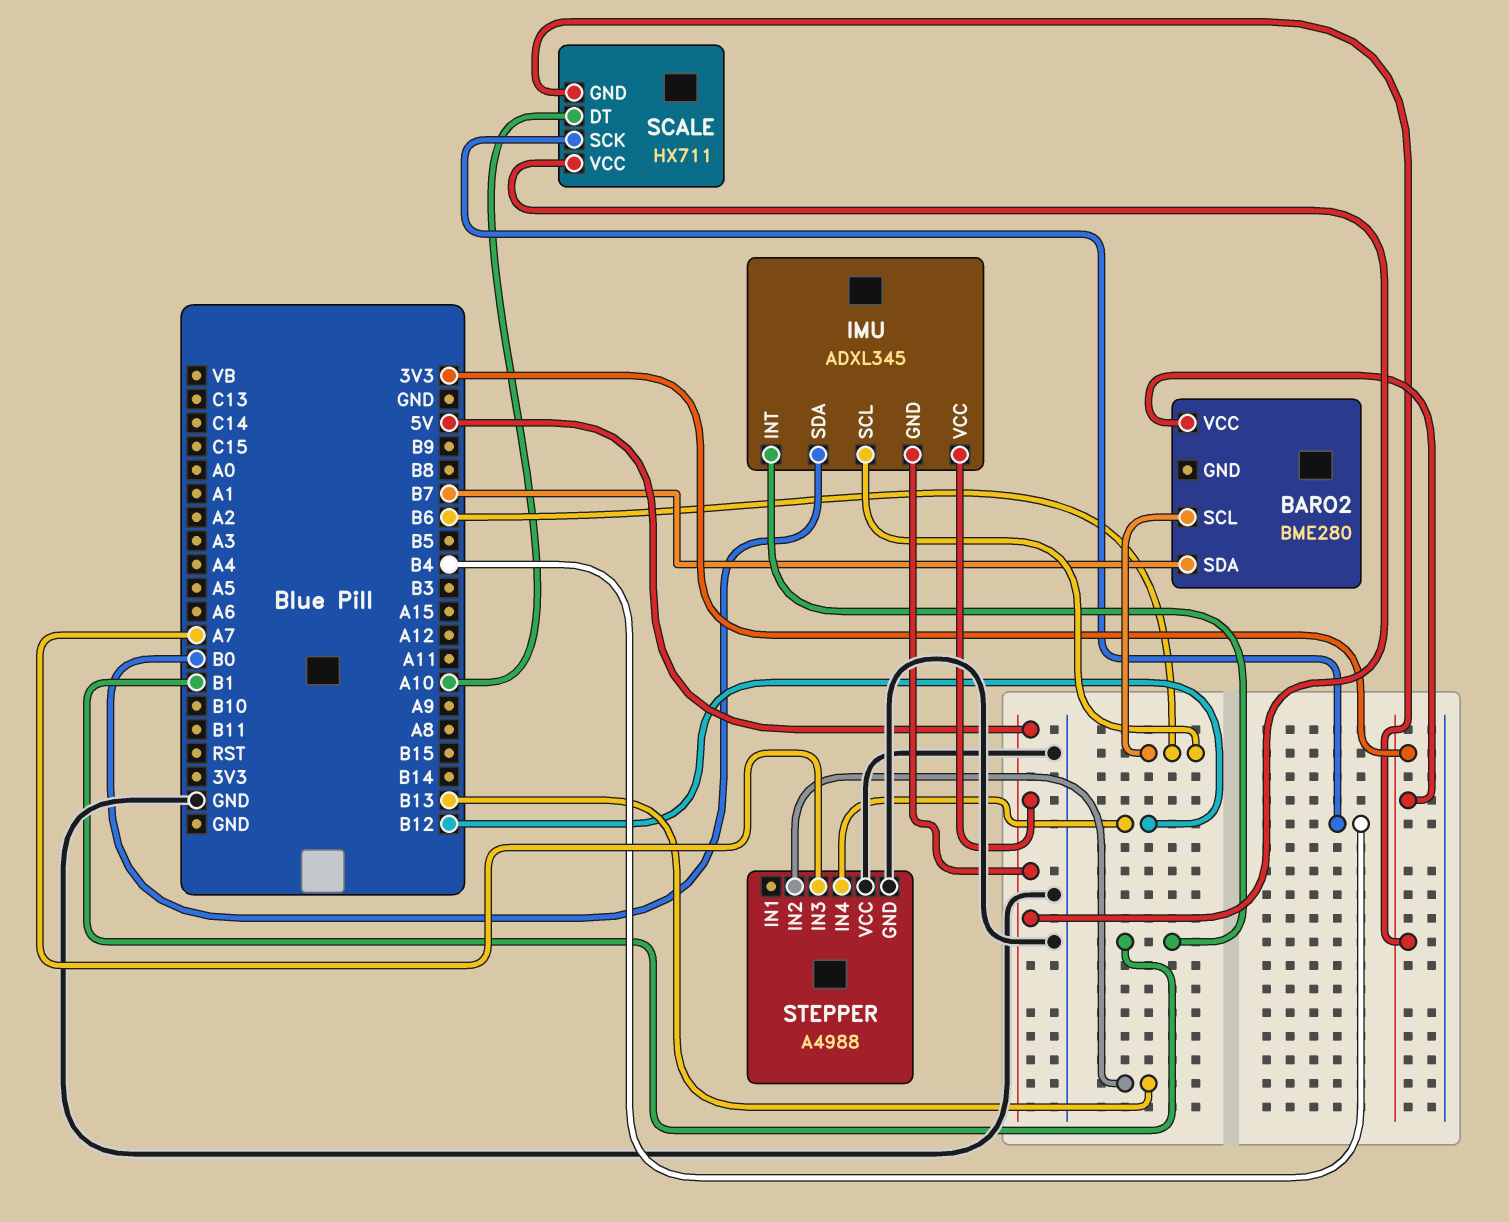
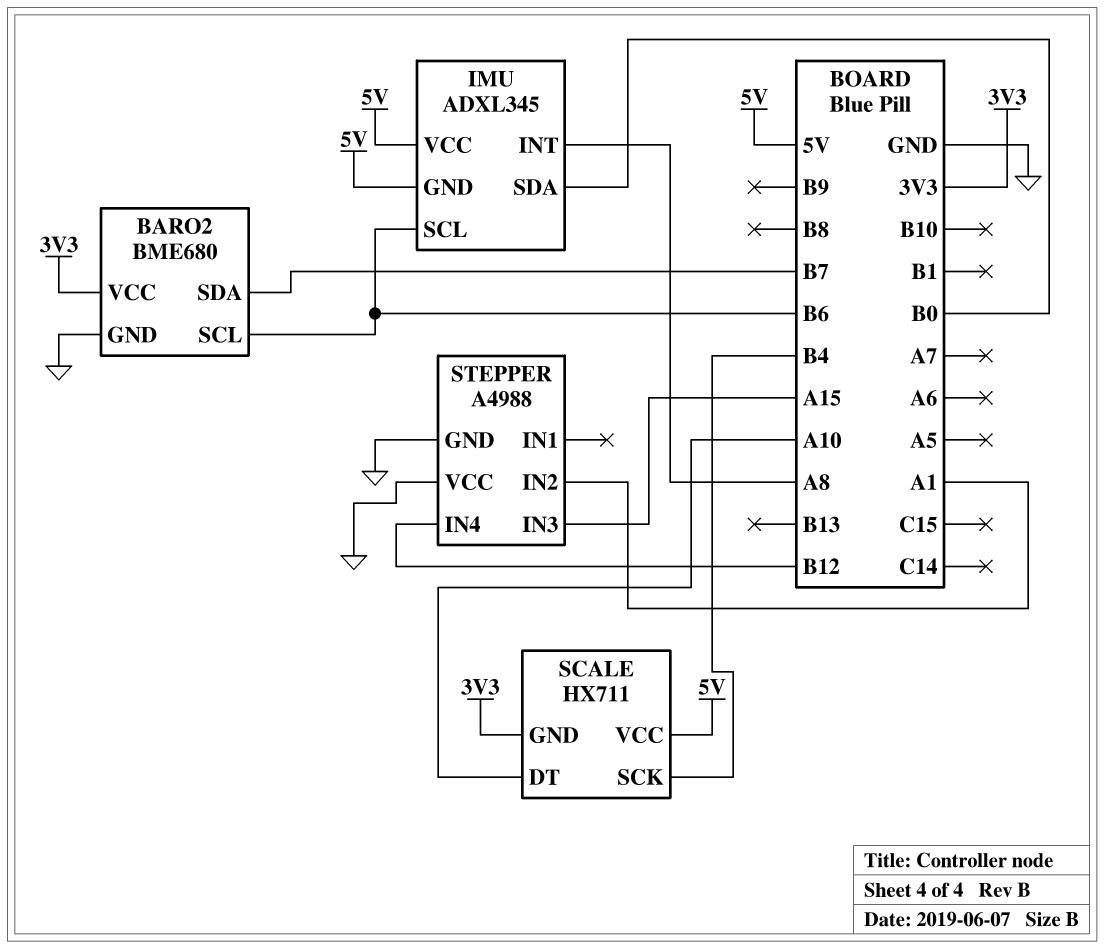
BARO2: BME280 -> BME680
BARO2 pin GND: none -> GND
IMU pin INT: B1 -> A8
STEPPER pin IN2: B13 -> A1
STEPPER pin IN3: A7 -> A15

